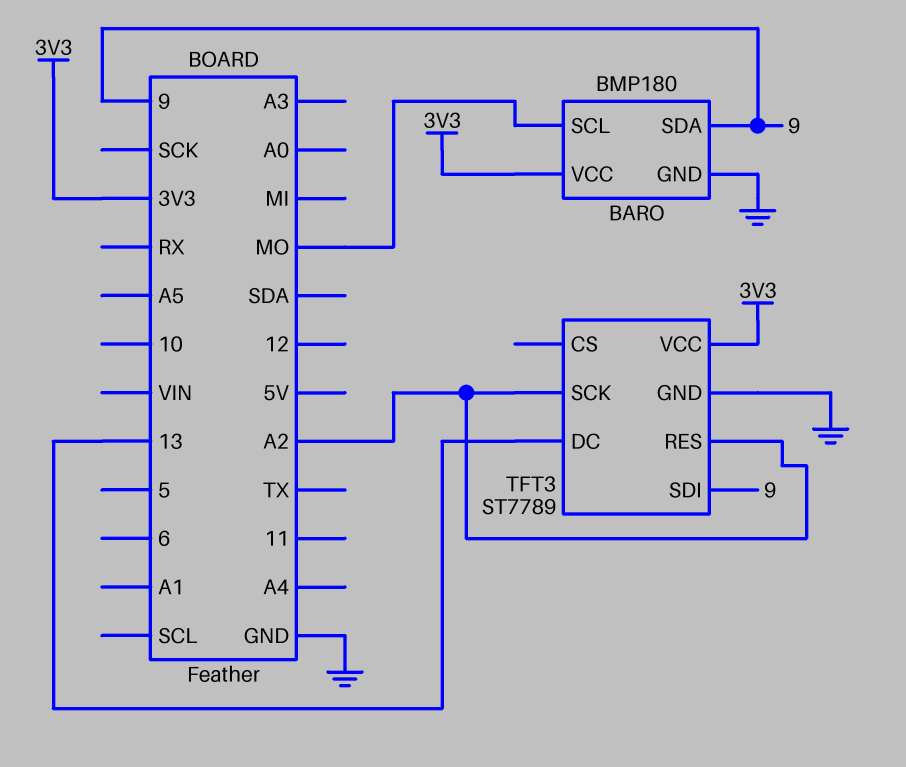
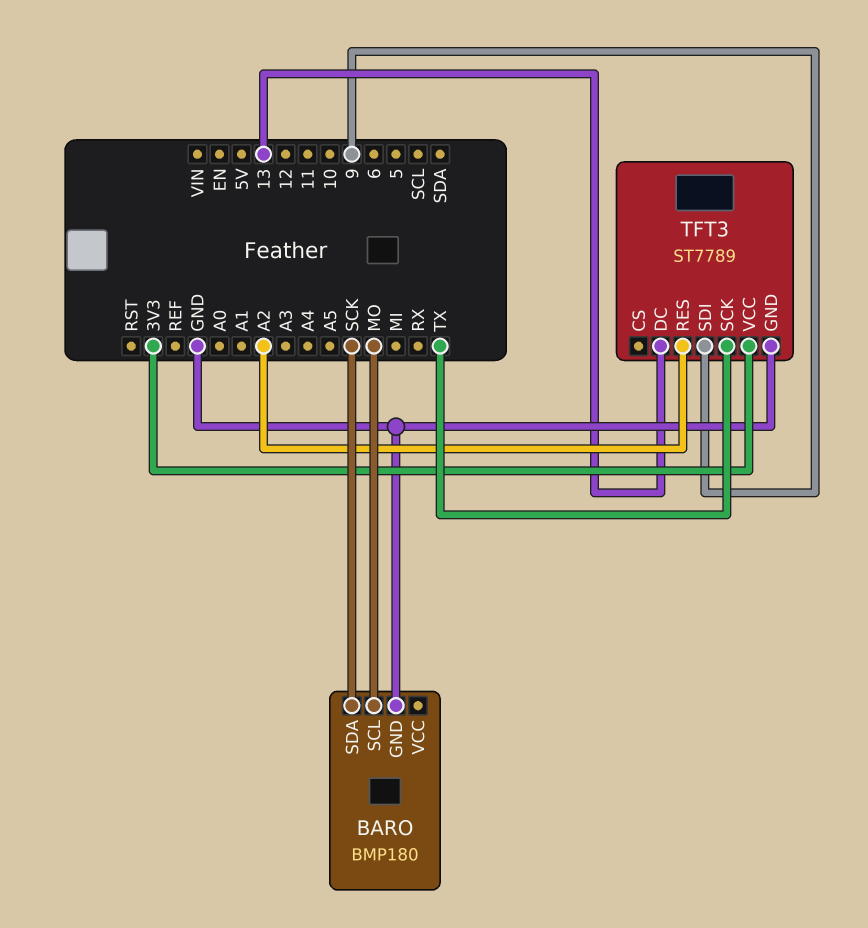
BARO pin SDA: 9 -> SCK
BARO pin VCC: 3V3 -> none
TFT3 pin SCK: A2 -> TX

